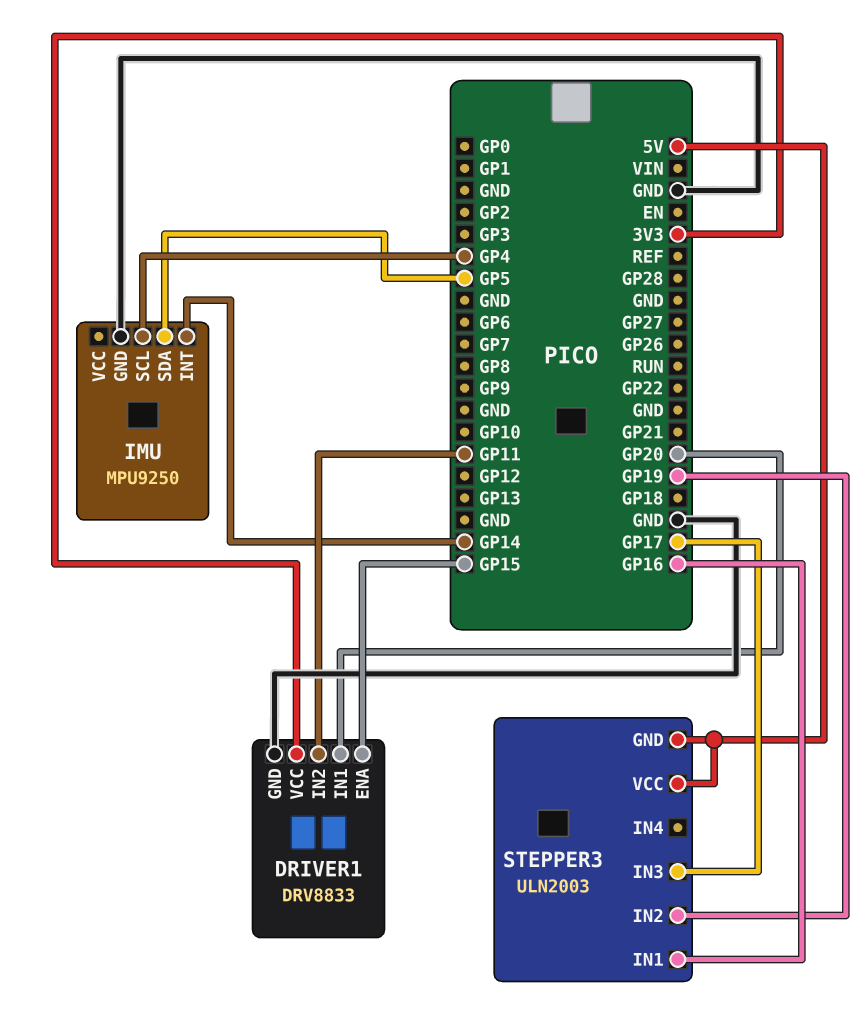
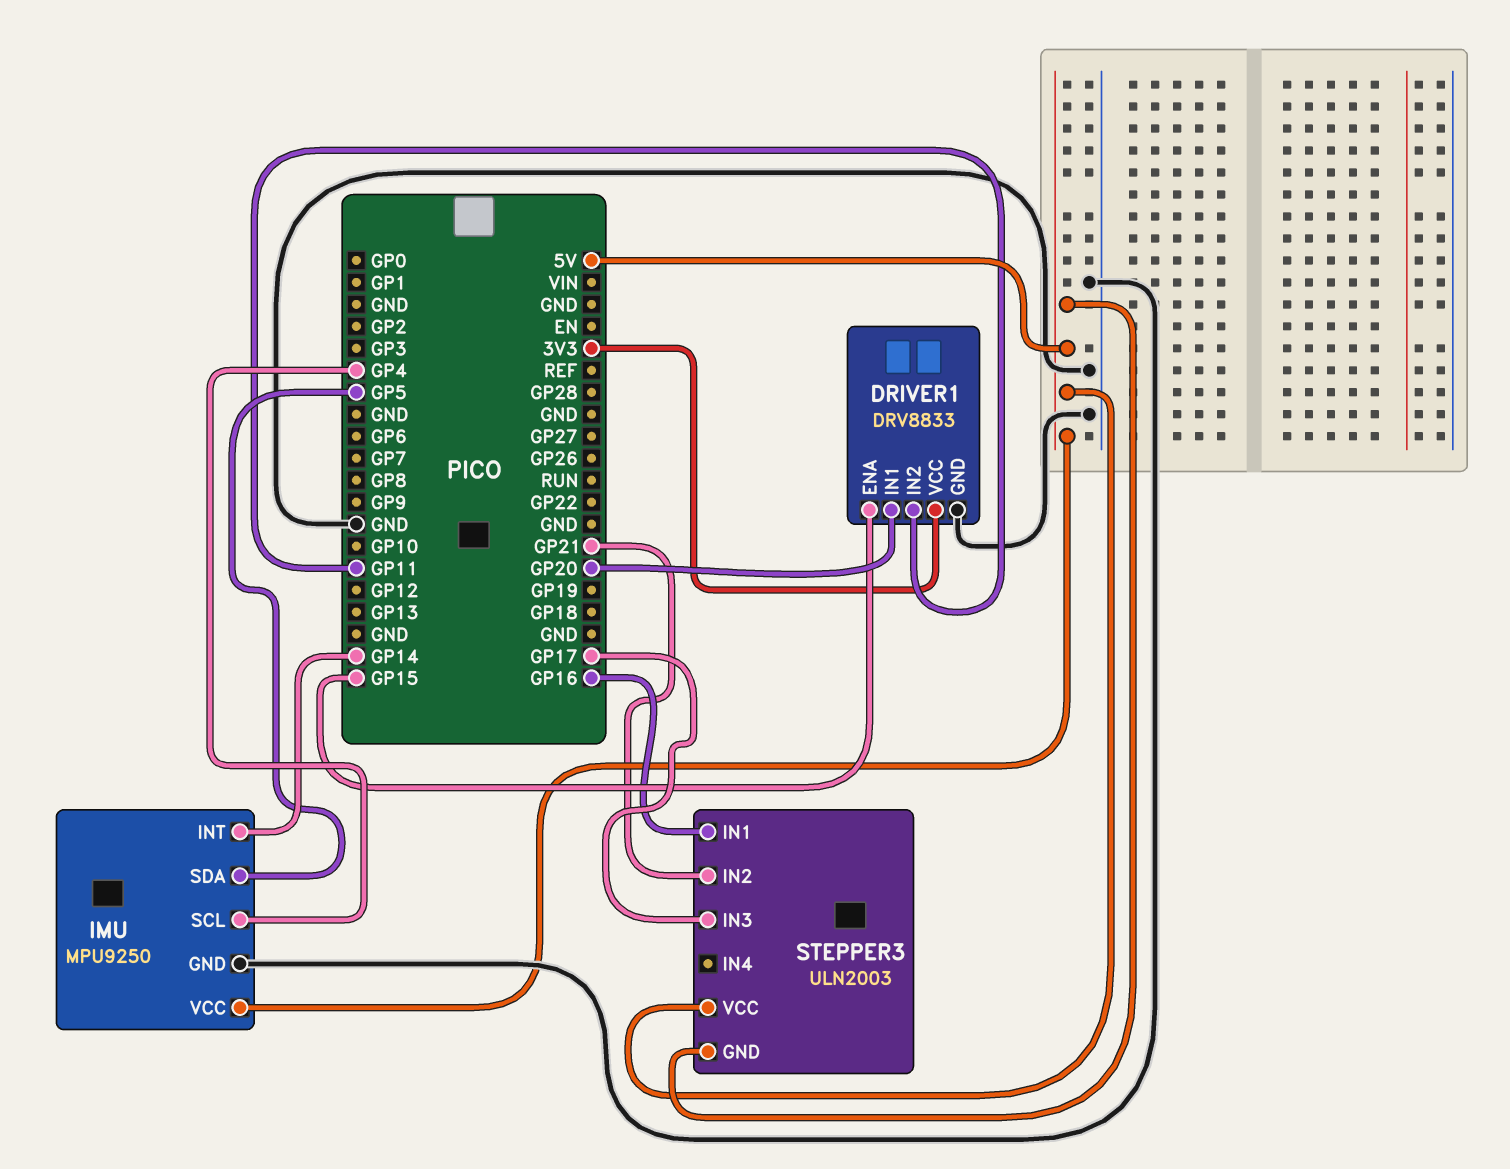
IMU pin VCC: none -> 5V
STEPPER3 pin IN2: GP19 -> GP21

